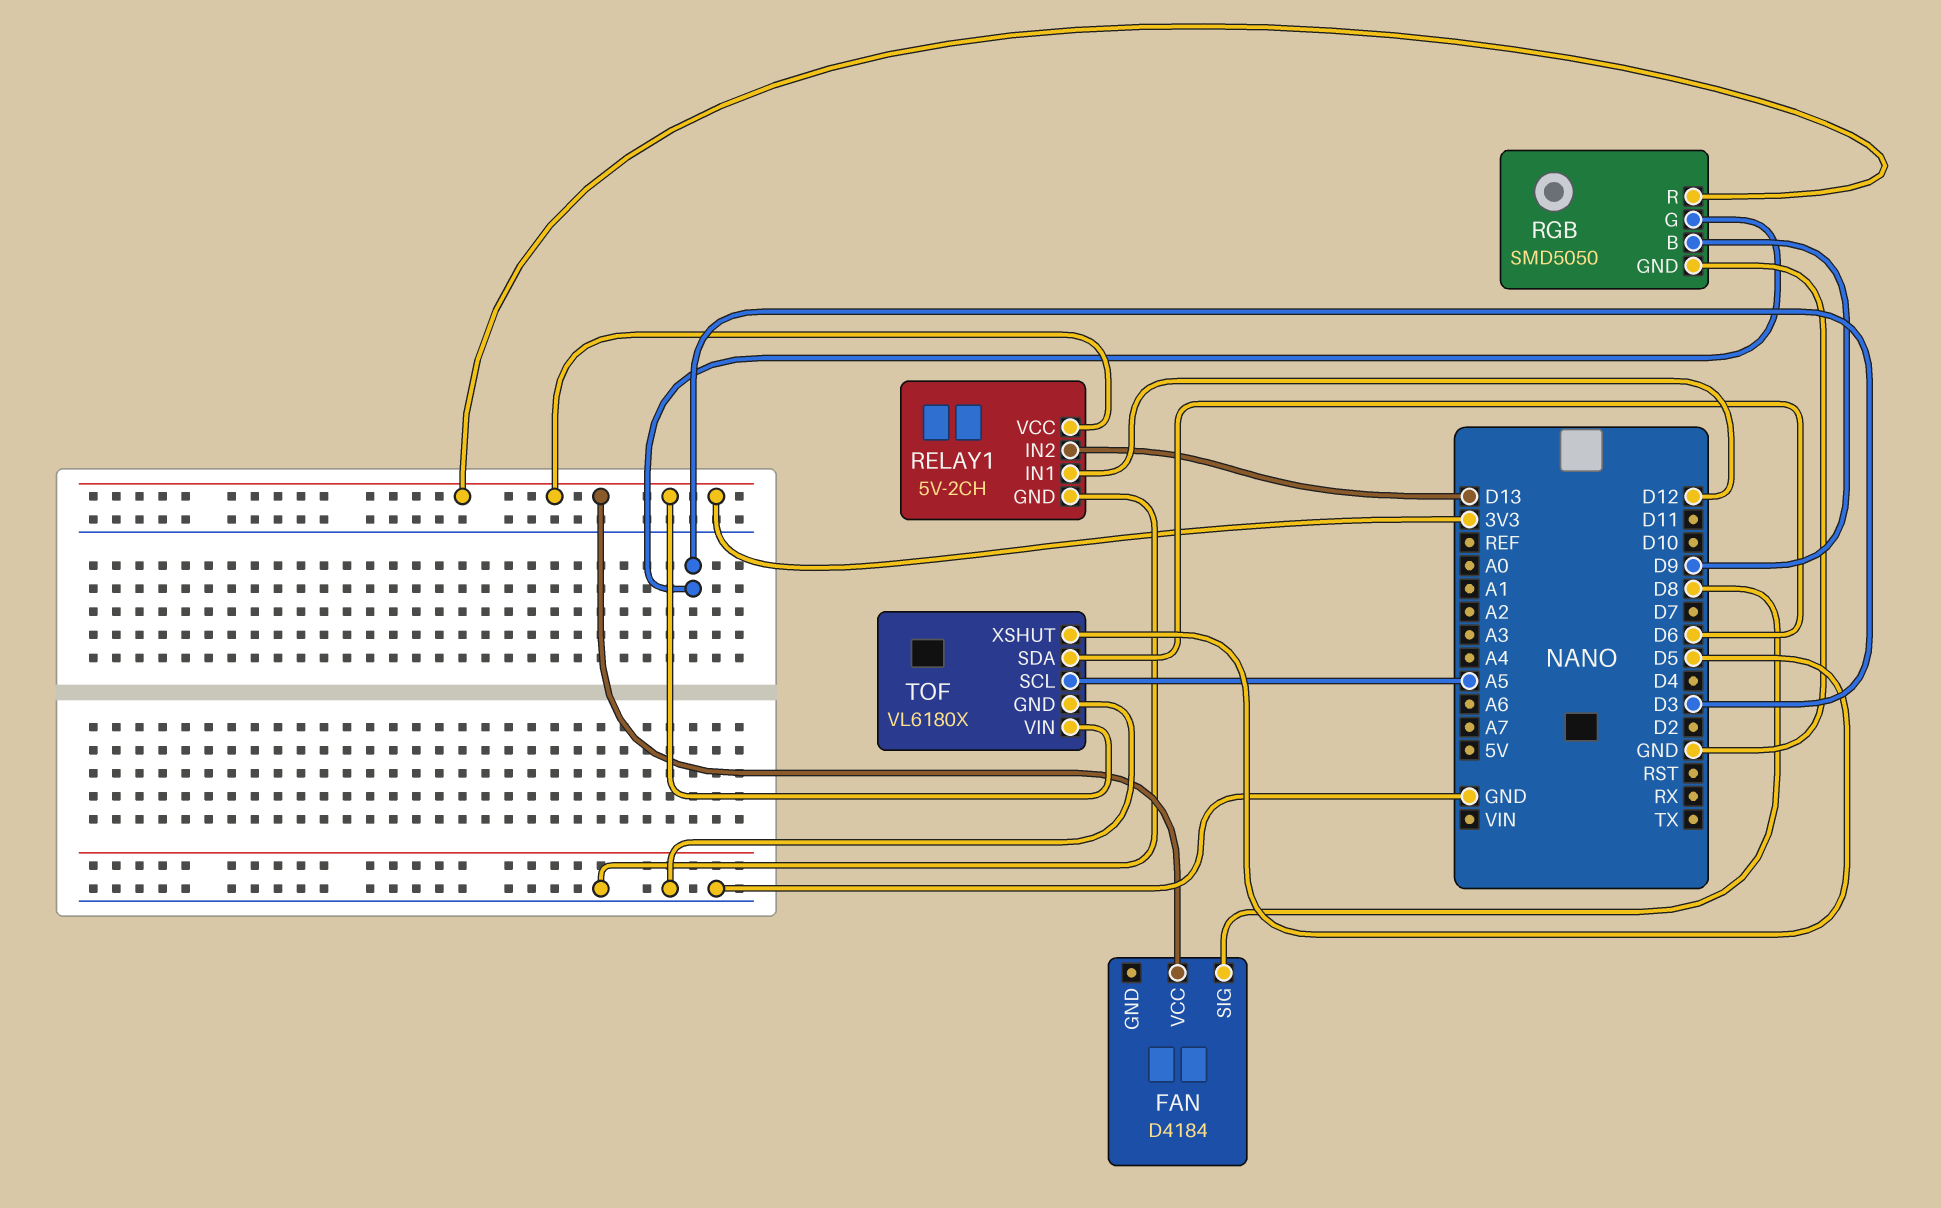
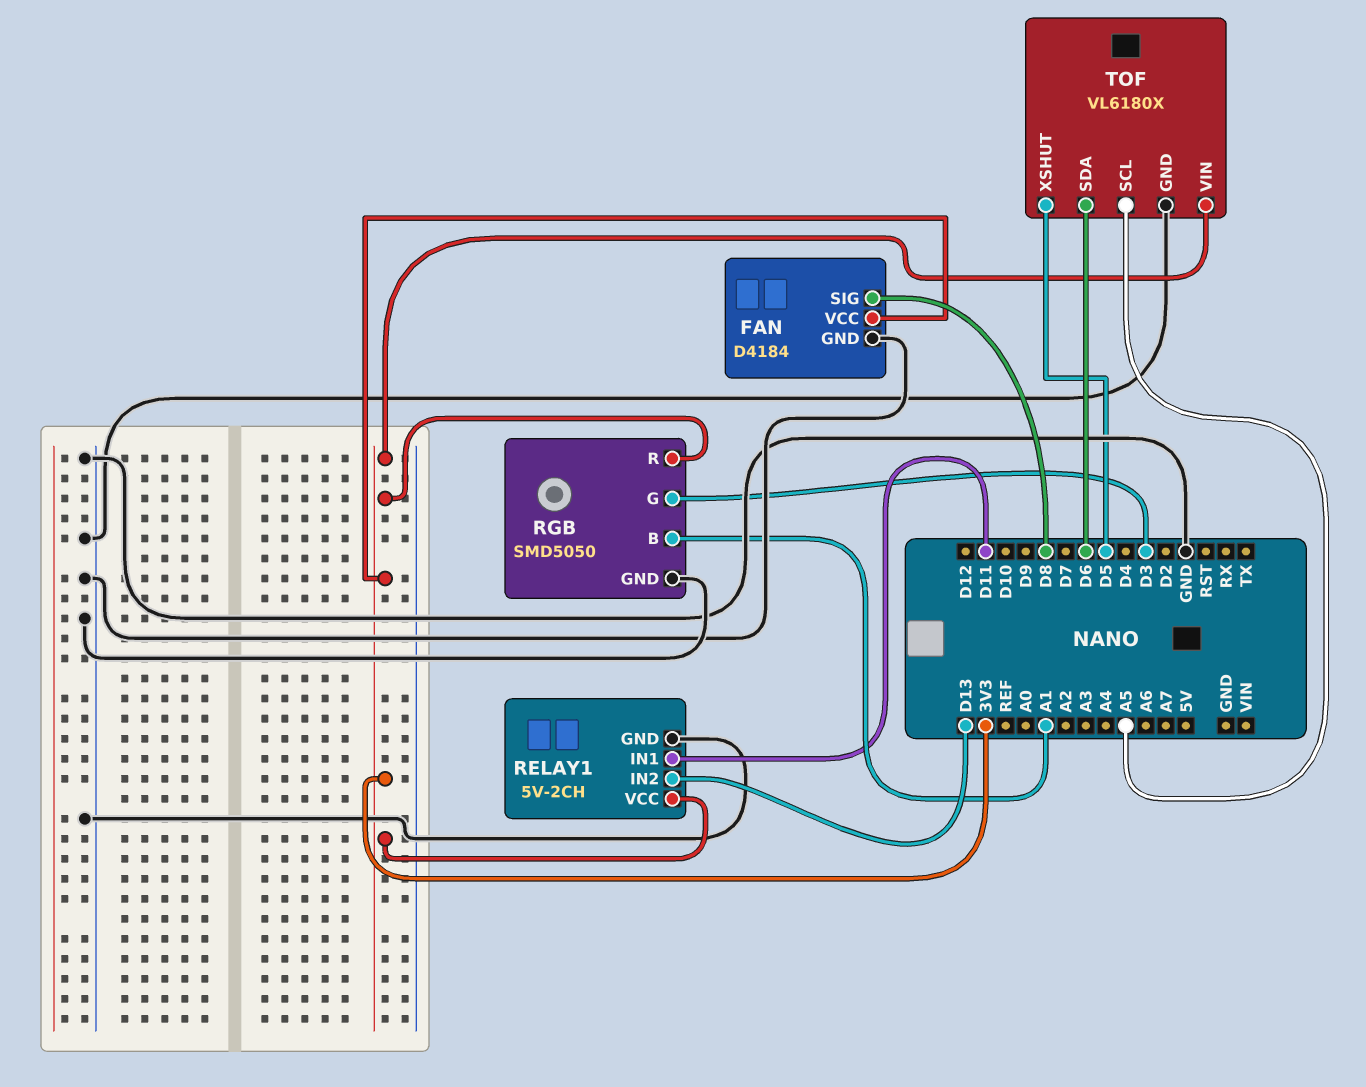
FAN pin GND: none -> GND
RELAY1 pin IN1: D12 -> D11
RGB pin B: D9 -> A1

